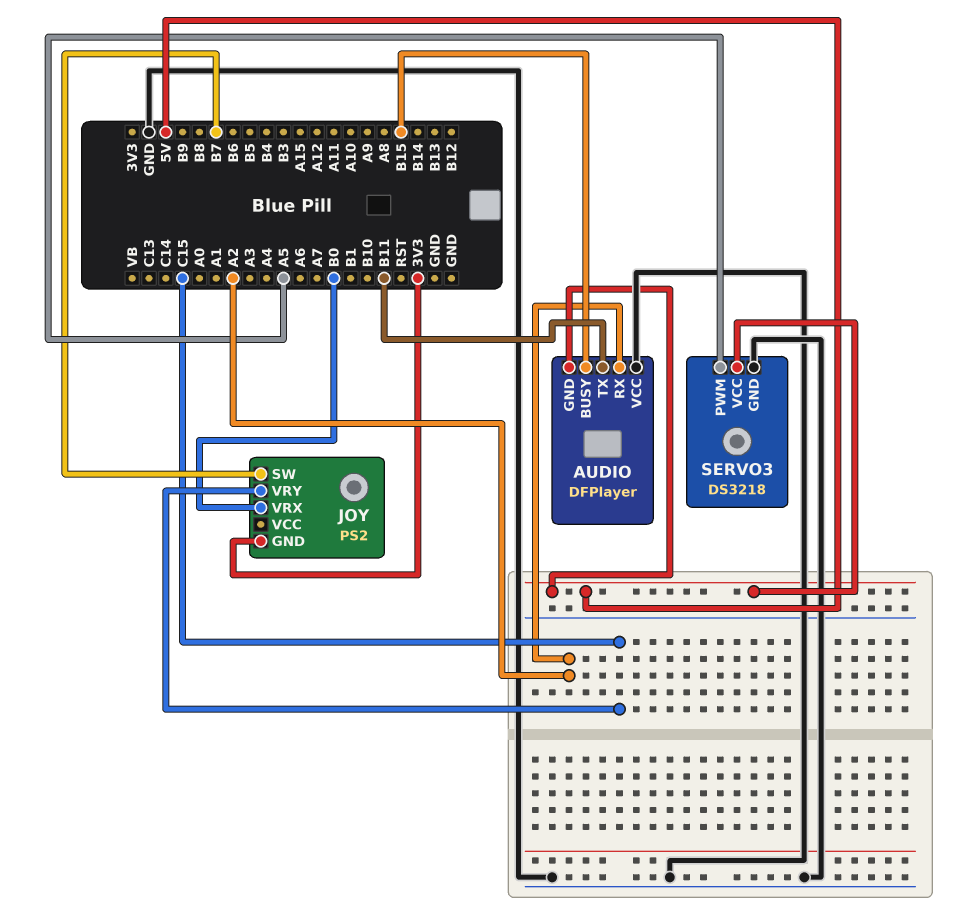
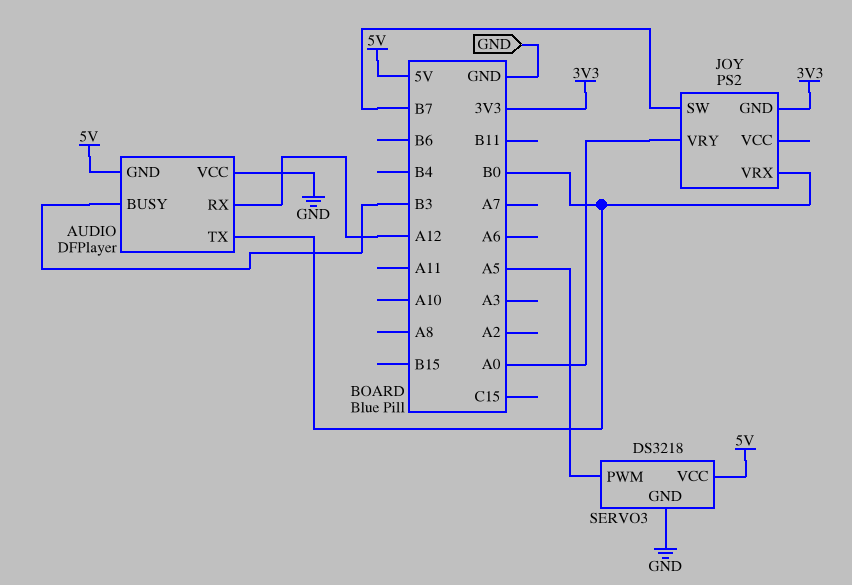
AUDIO pin BUSY: B15 -> B3
AUDIO pin RX: A2 -> A12
AUDIO pin TX: B11 -> B0
JOY pin VRY: C15 -> A0

